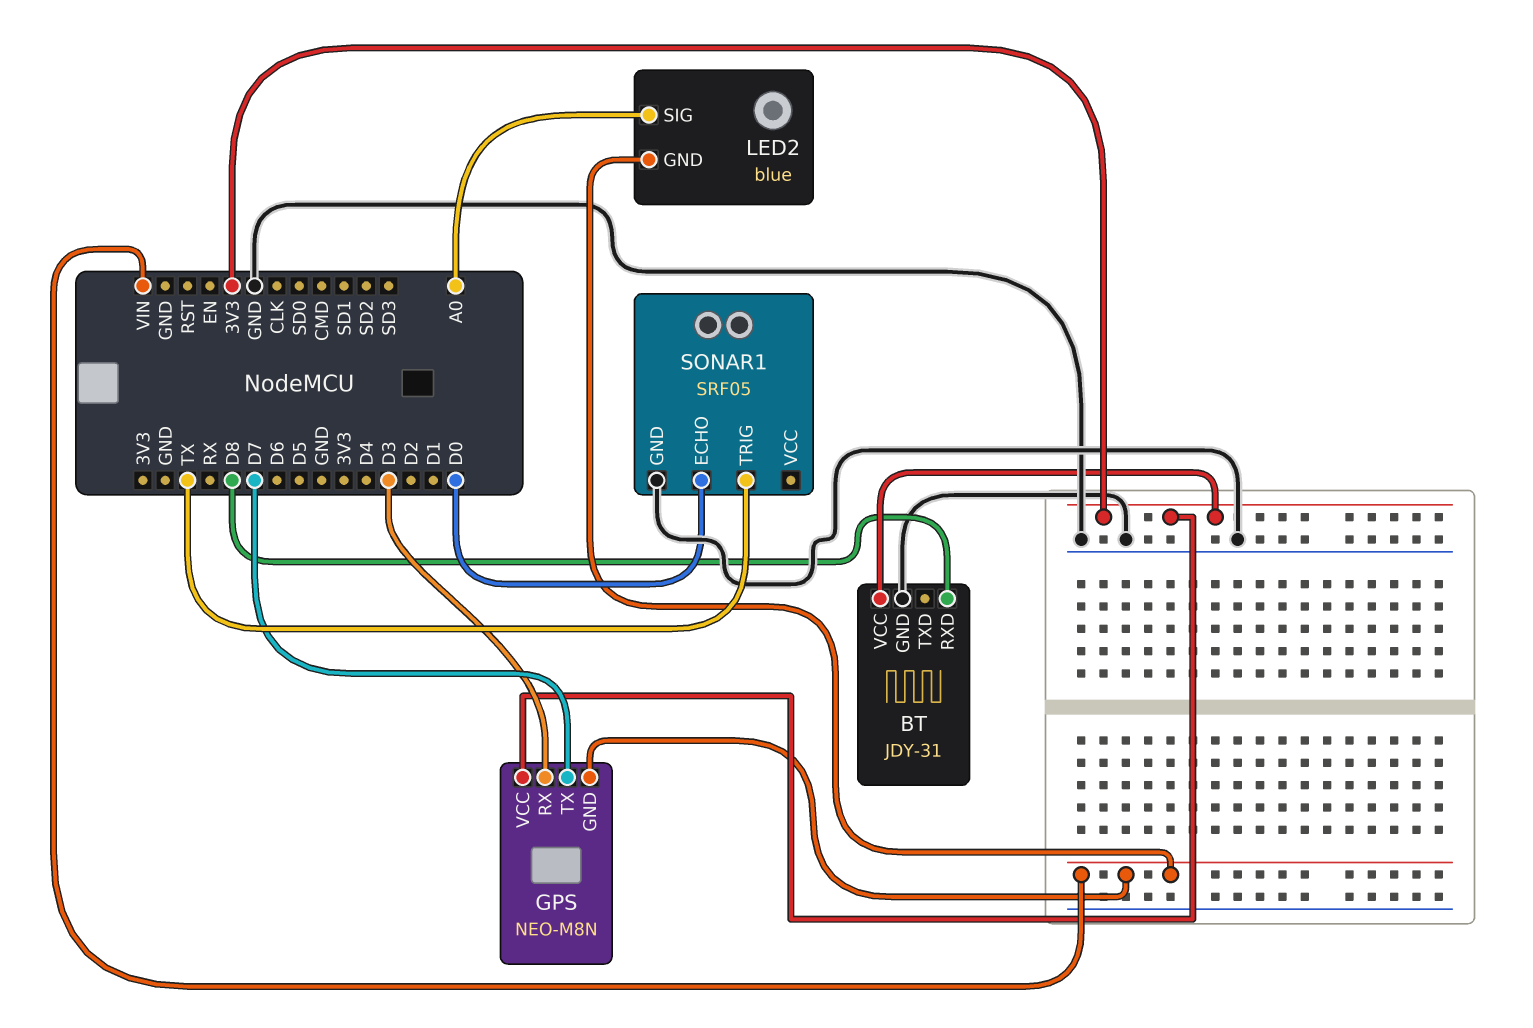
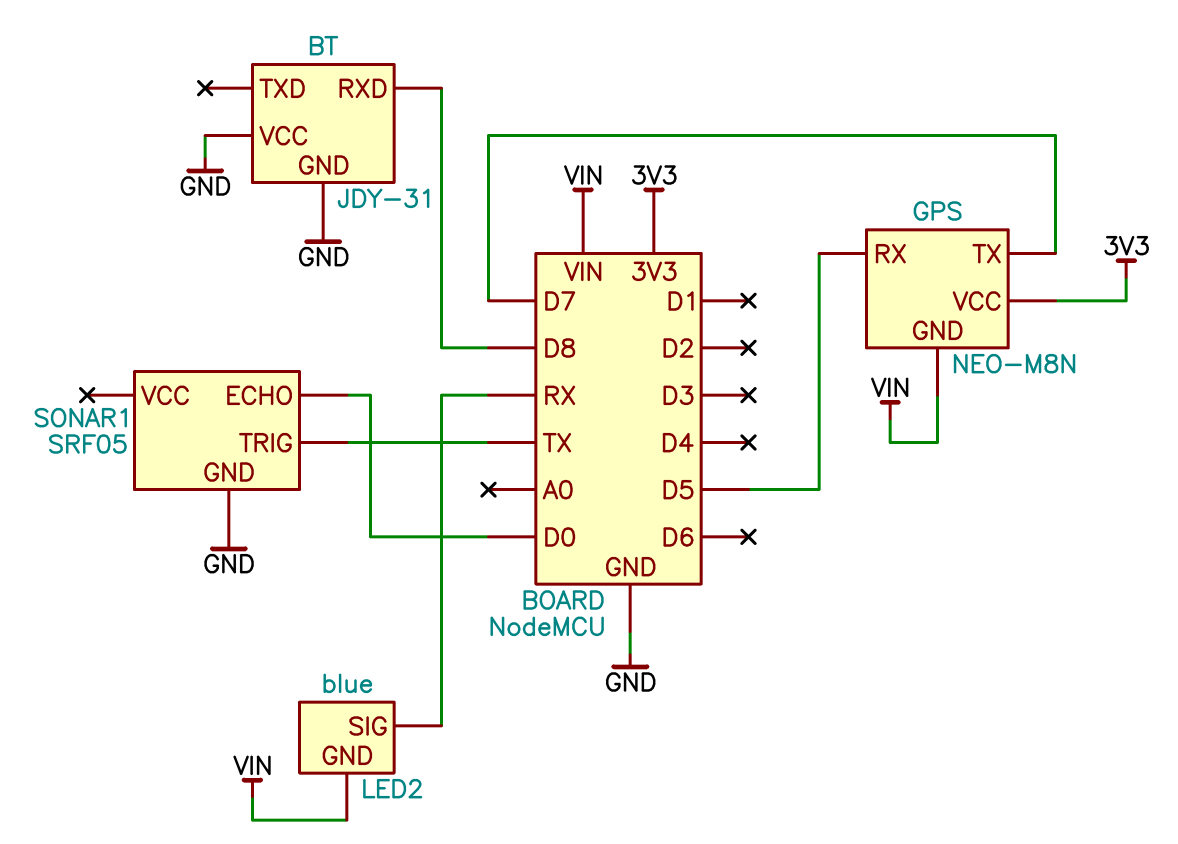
BT pin VCC: 3V3 -> GND
GPS pin RX: D3 -> D5
LED2 pin SIG: A0 -> RX

